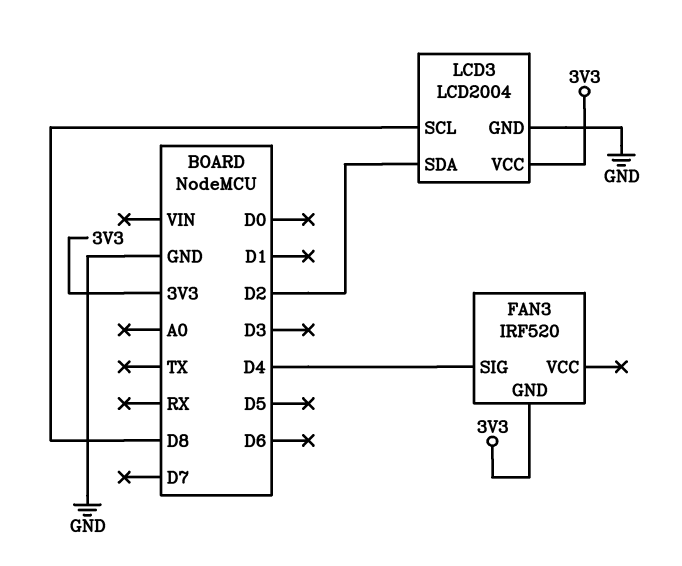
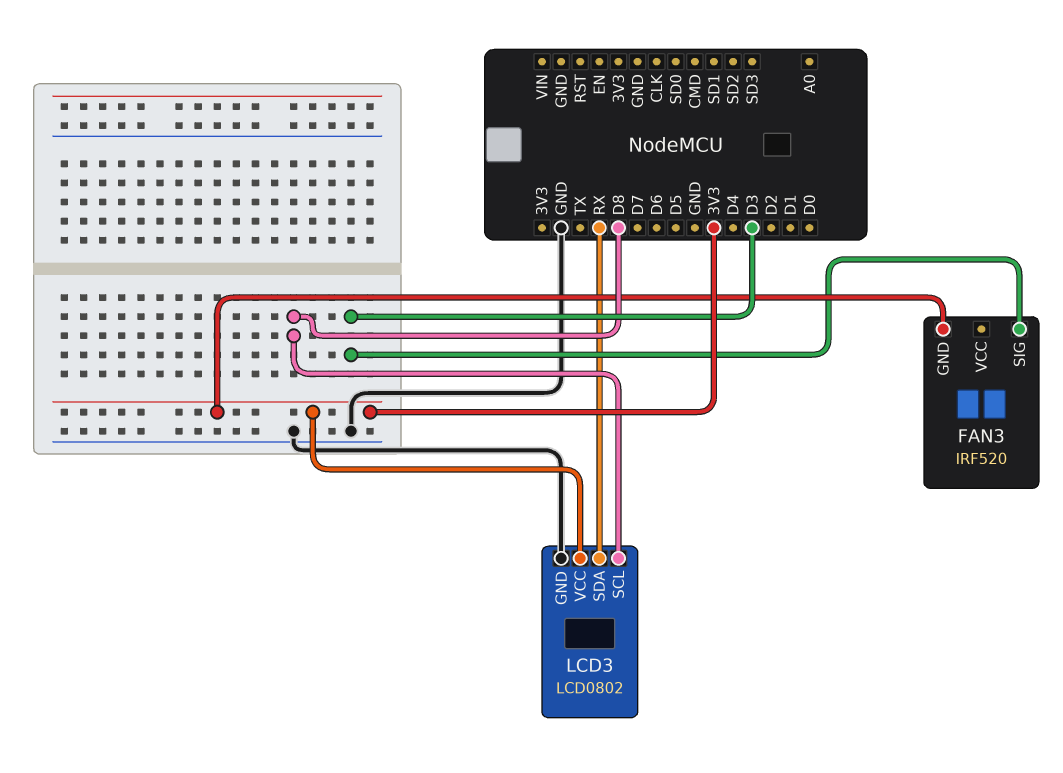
FAN3 pin SIG: D4 -> D3
LCD3: LCD2004 -> LCD0802
LCD3 pin SDA: D2 -> RX

